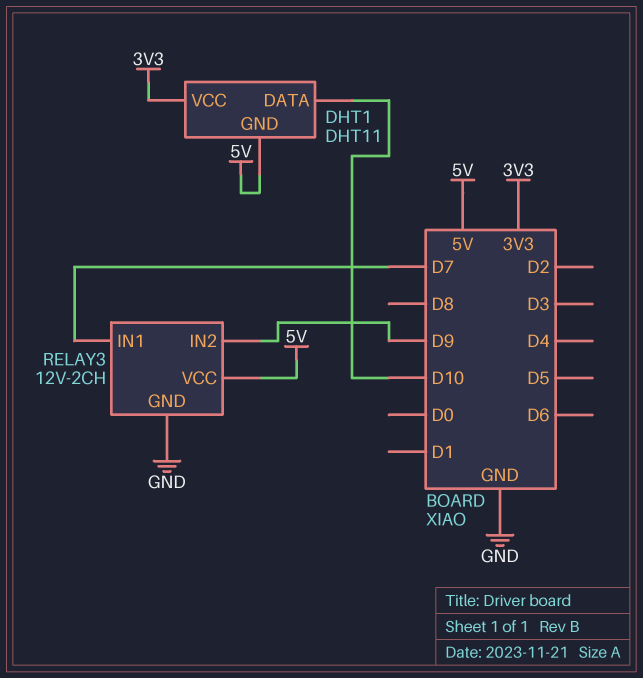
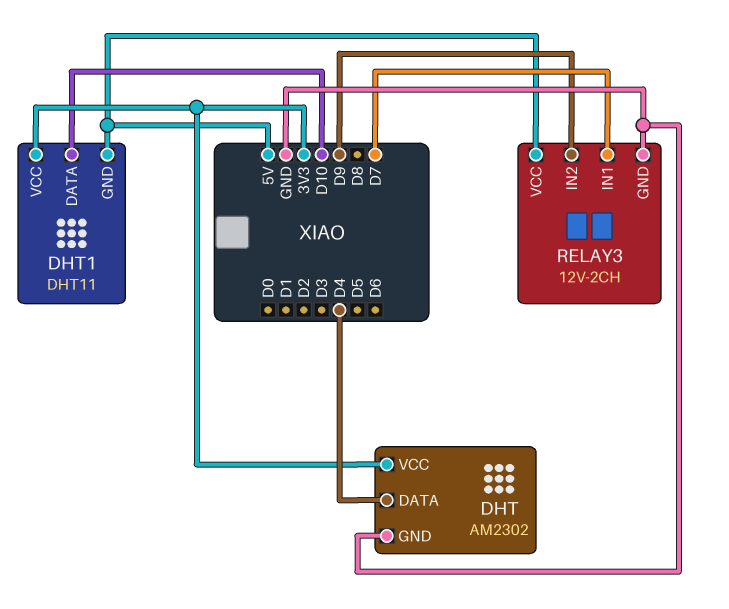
DHT: none -> AM2302
DHT pin DATA: none -> D4
DHT pin GND: none -> GND
DHT pin VCC: none -> 3V3

